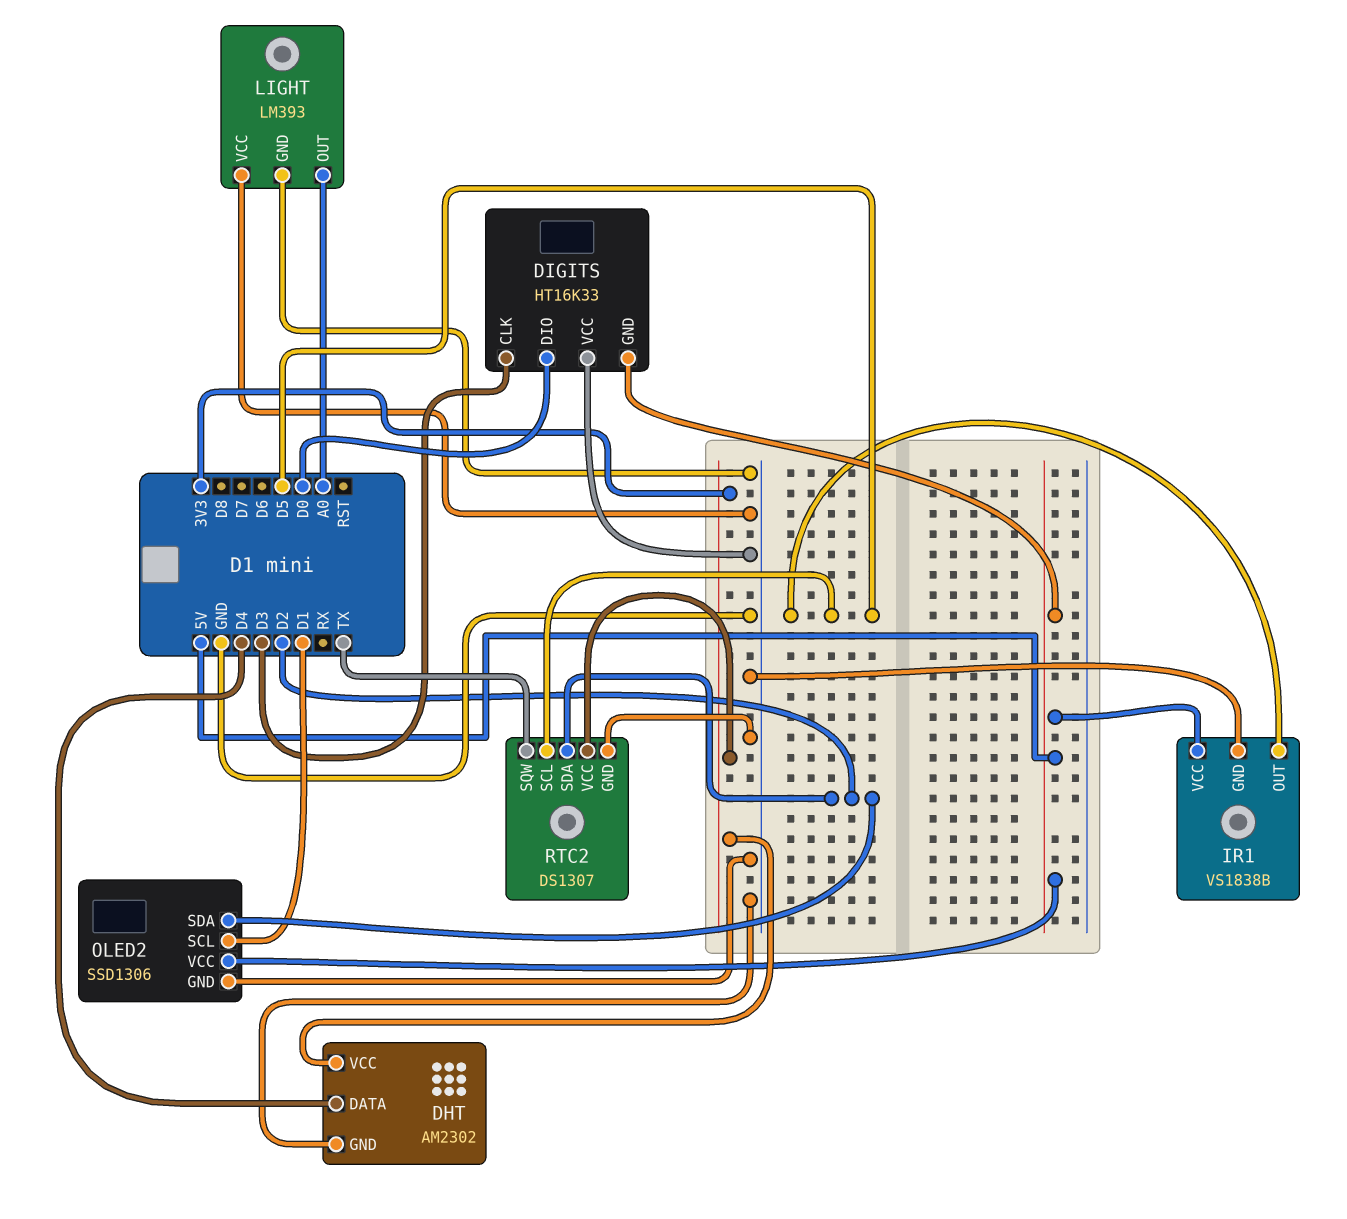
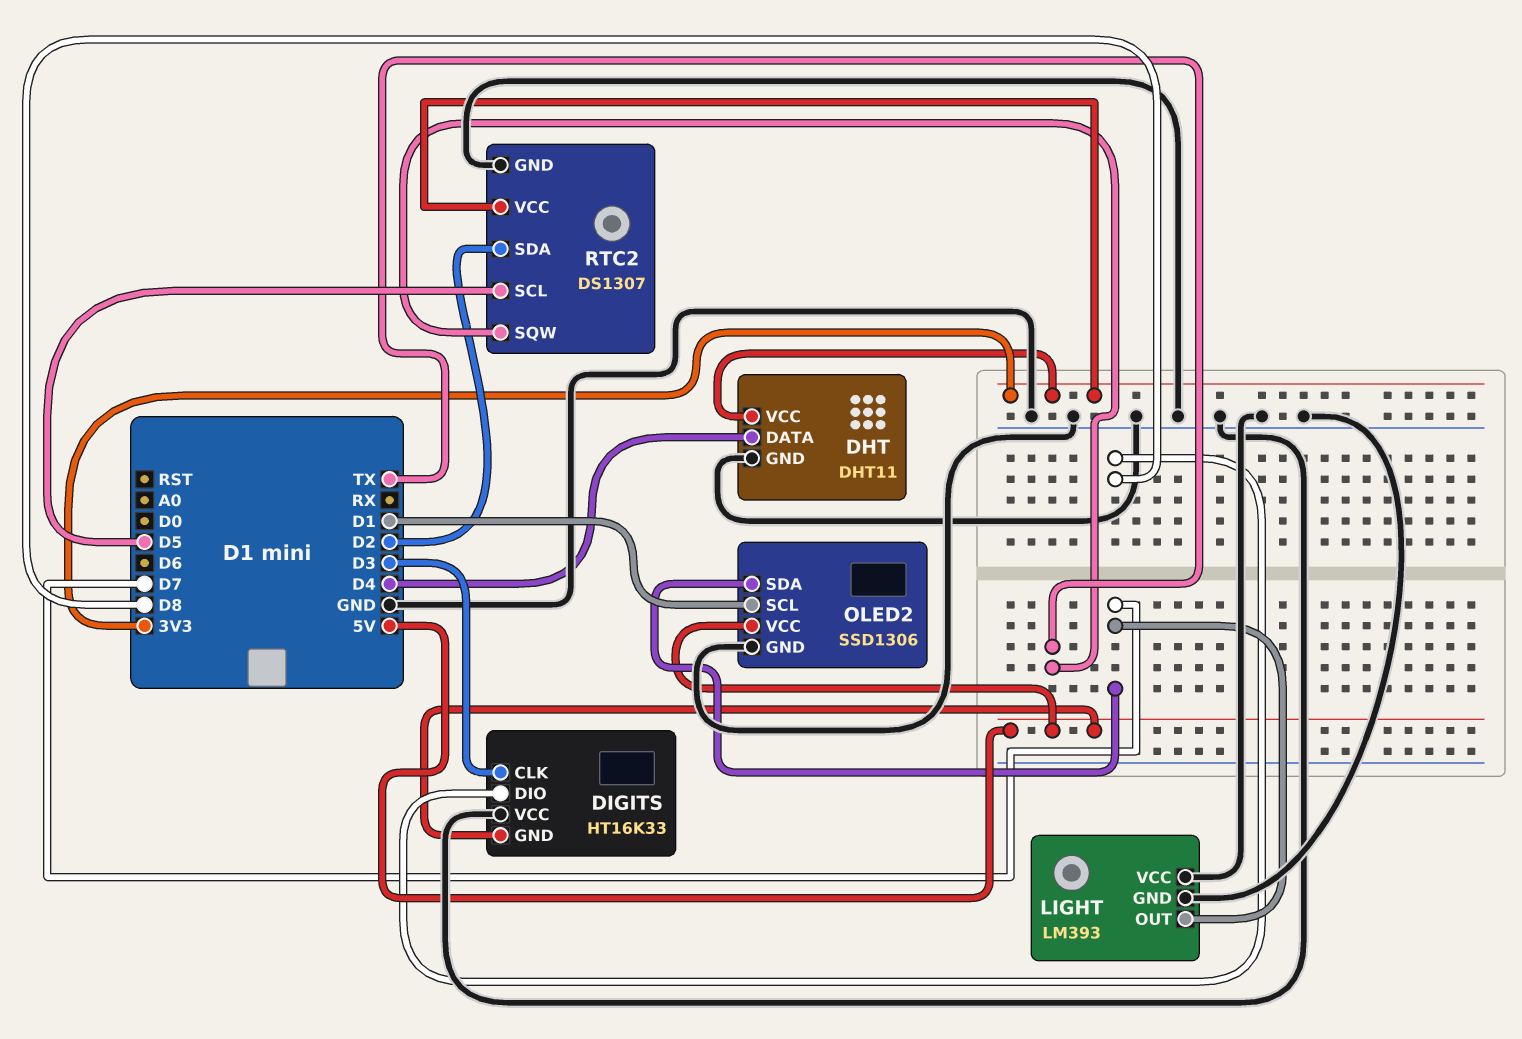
DHT: AM2302 -> DHT11
DIGITS pin DIO: D0 -> D8
IR1: VS1838B -> none
IR1 pin GND: GND -> none
IR1 pin OUT: D5 -> none
IR1 pin VCC: 5V -> none
LIGHT pin OUT: A0 -> D7
OLED2 pin SDA: D2 -> D7

